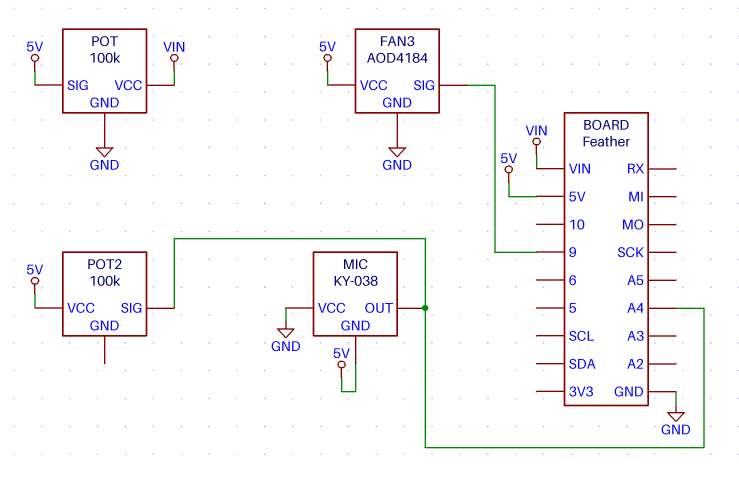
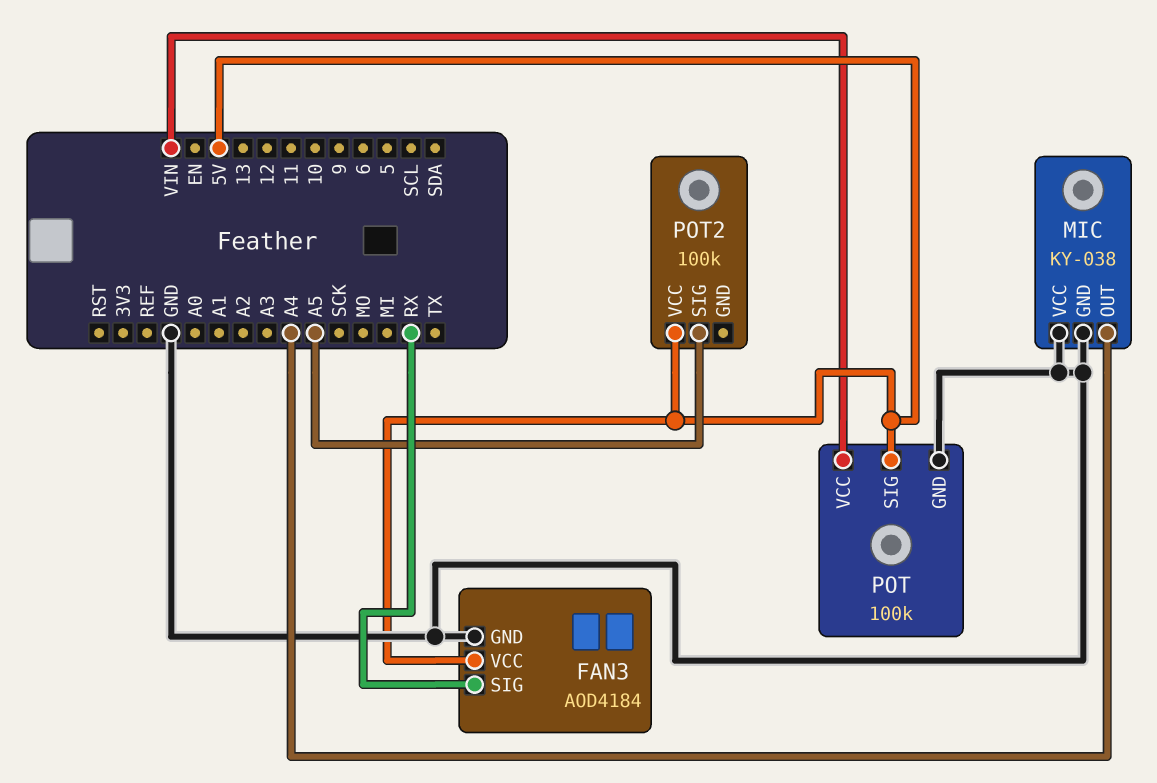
FAN3 pin SIG: 9 -> RX
MIC pin GND: 5V -> GND
POT2 pin SIG: A4 -> A5

